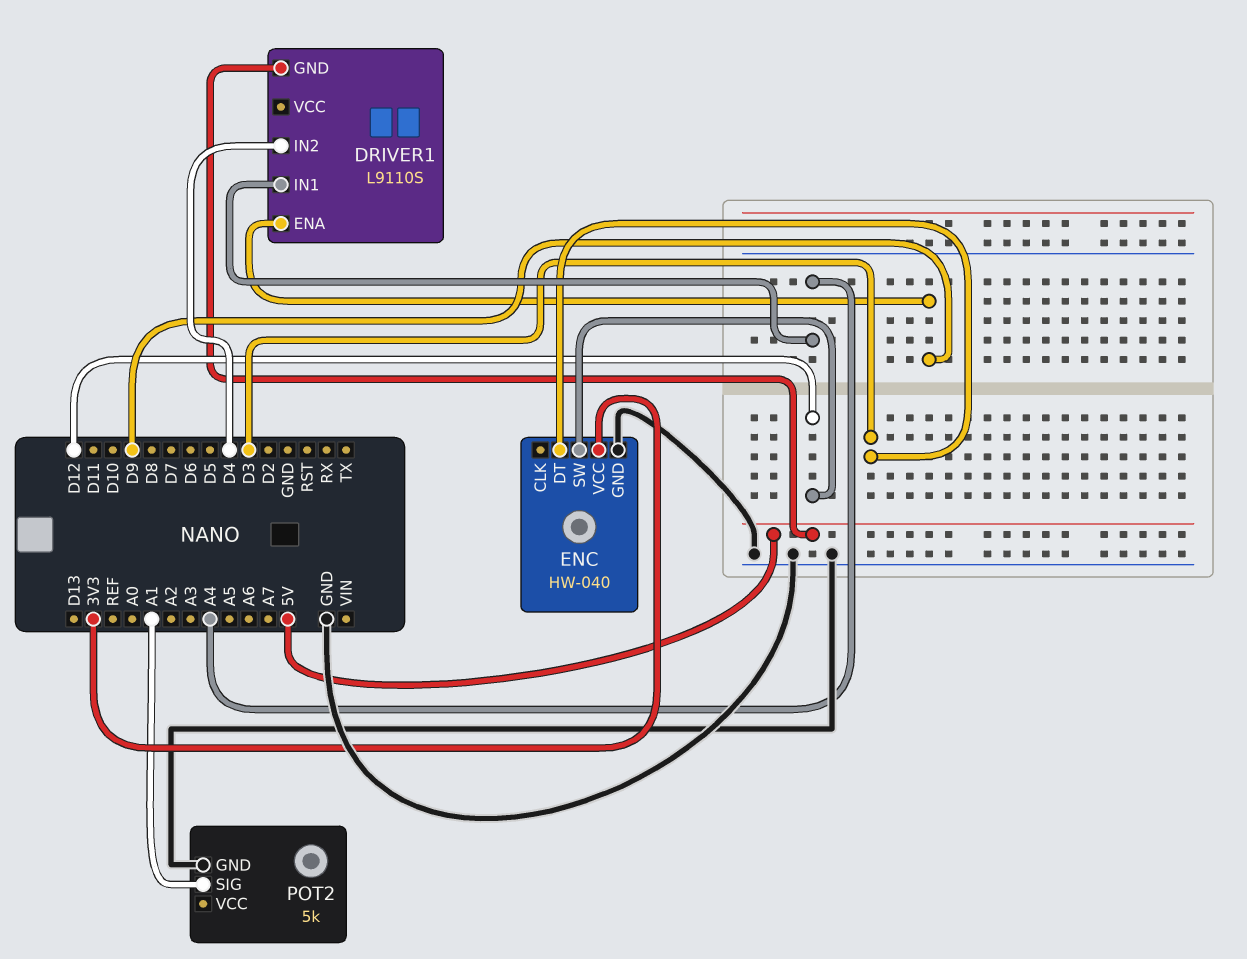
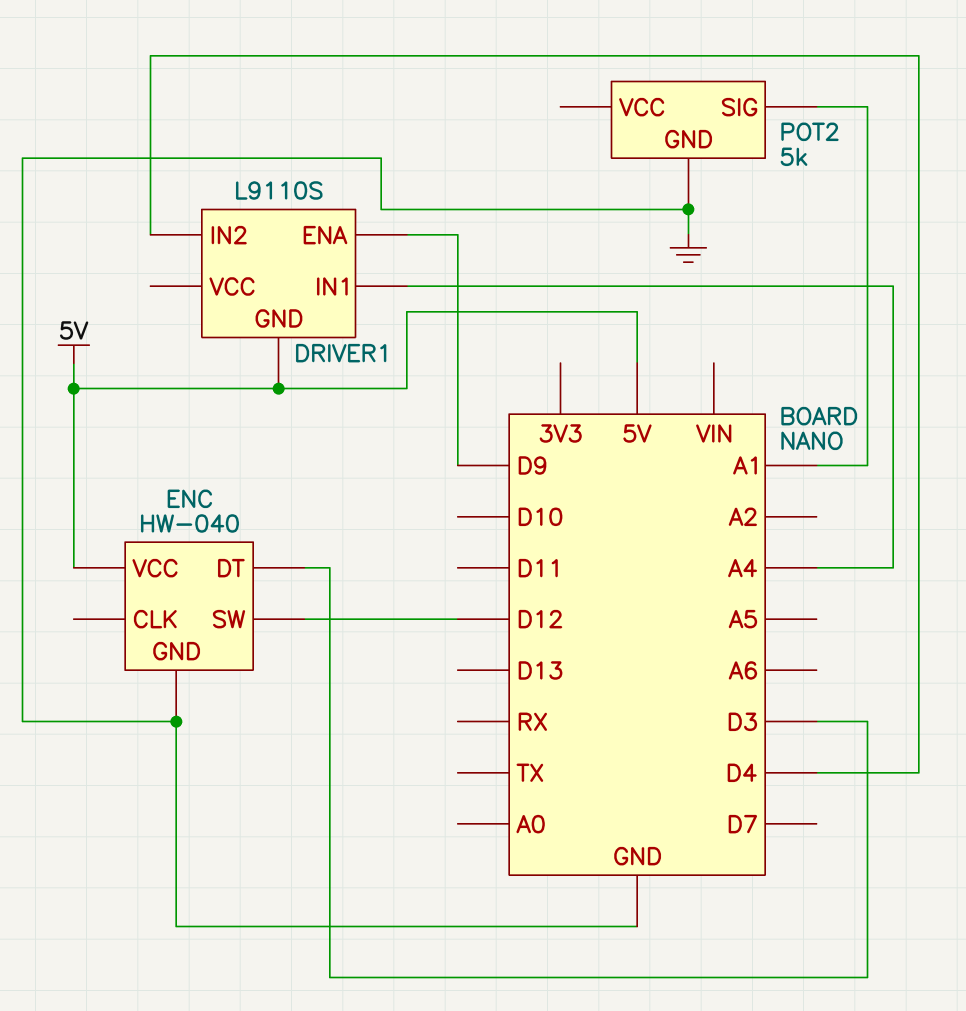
ENC pin VCC: 3V3 -> 5V

